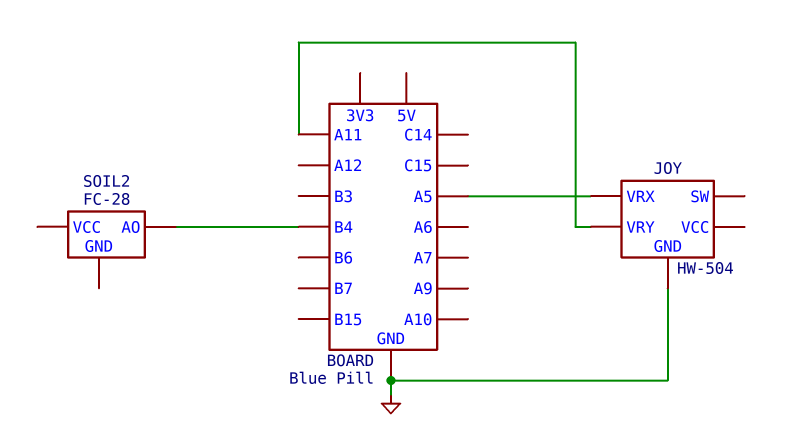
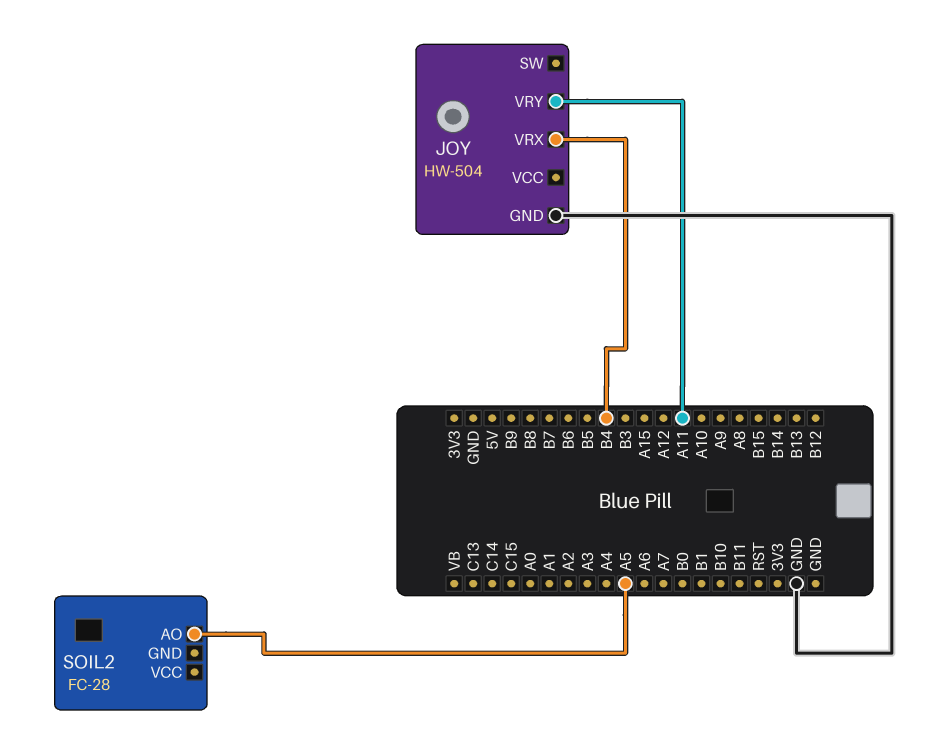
JOY pin VRX: A5 -> B4
SOIL2 pin AO: B4 -> A5

